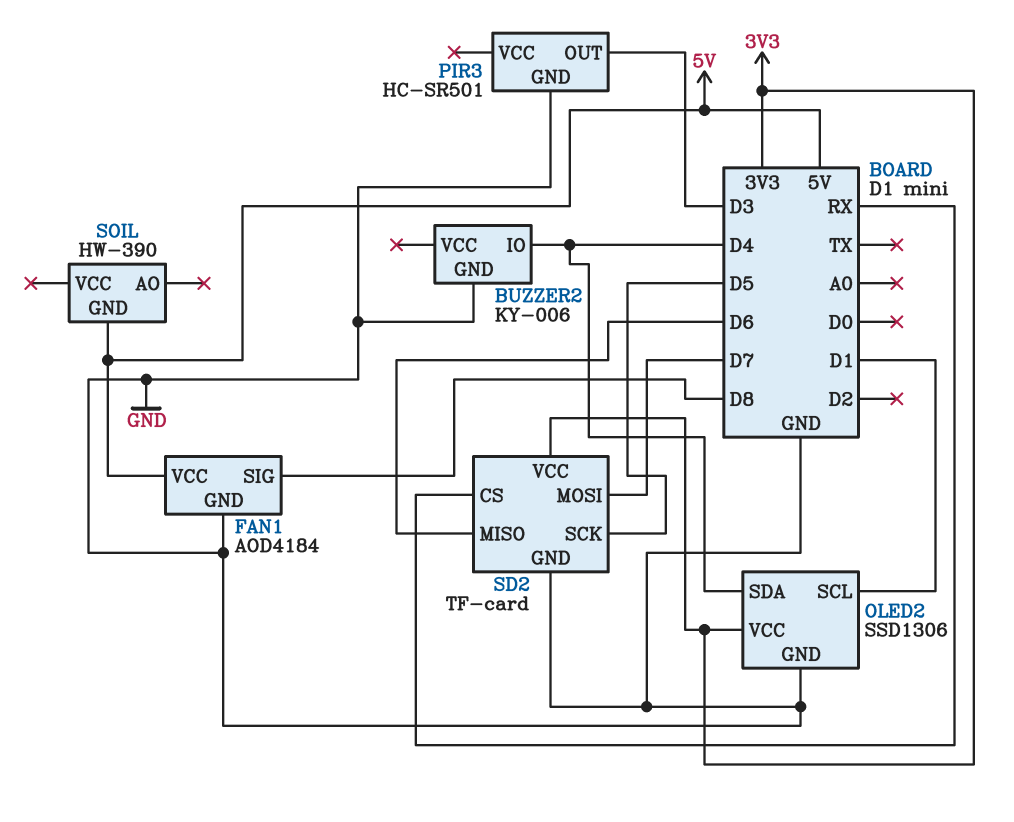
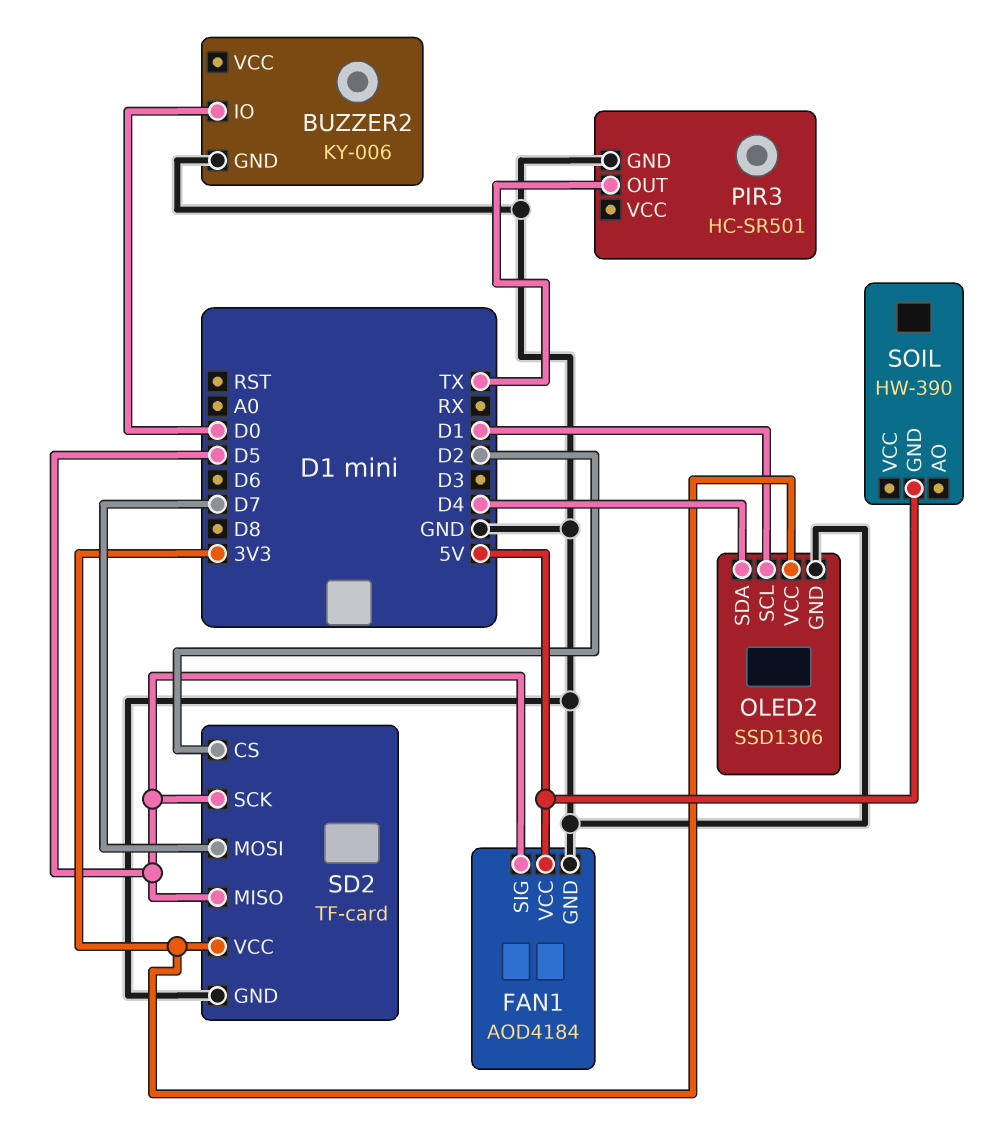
BUZZER2 pin IO: D4 -> D0
FAN1 pin SIG: D8 -> D5
PIR3 pin OUT: D3 -> TX
SD2 pin CS: RX -> D2
SD2 pin MISO: D6 -> D5

